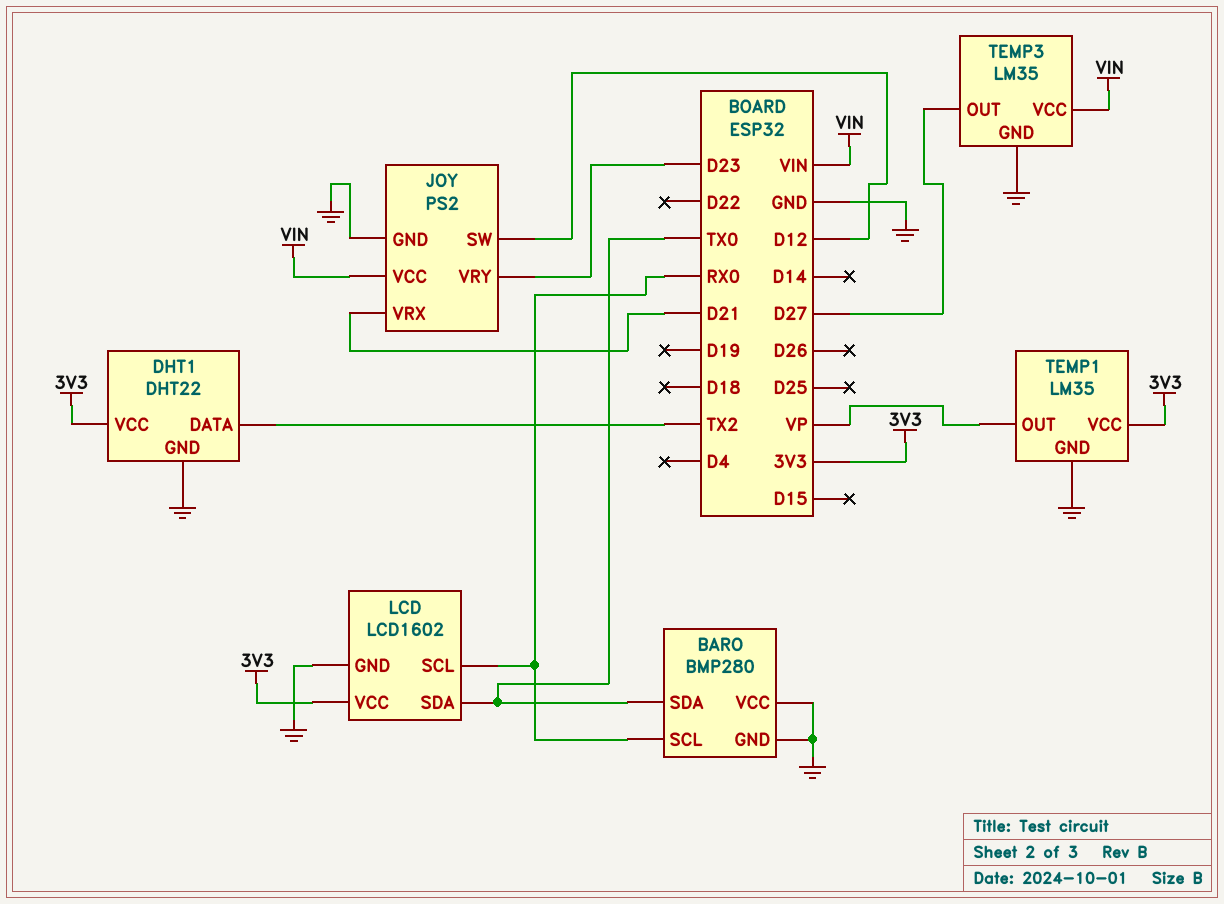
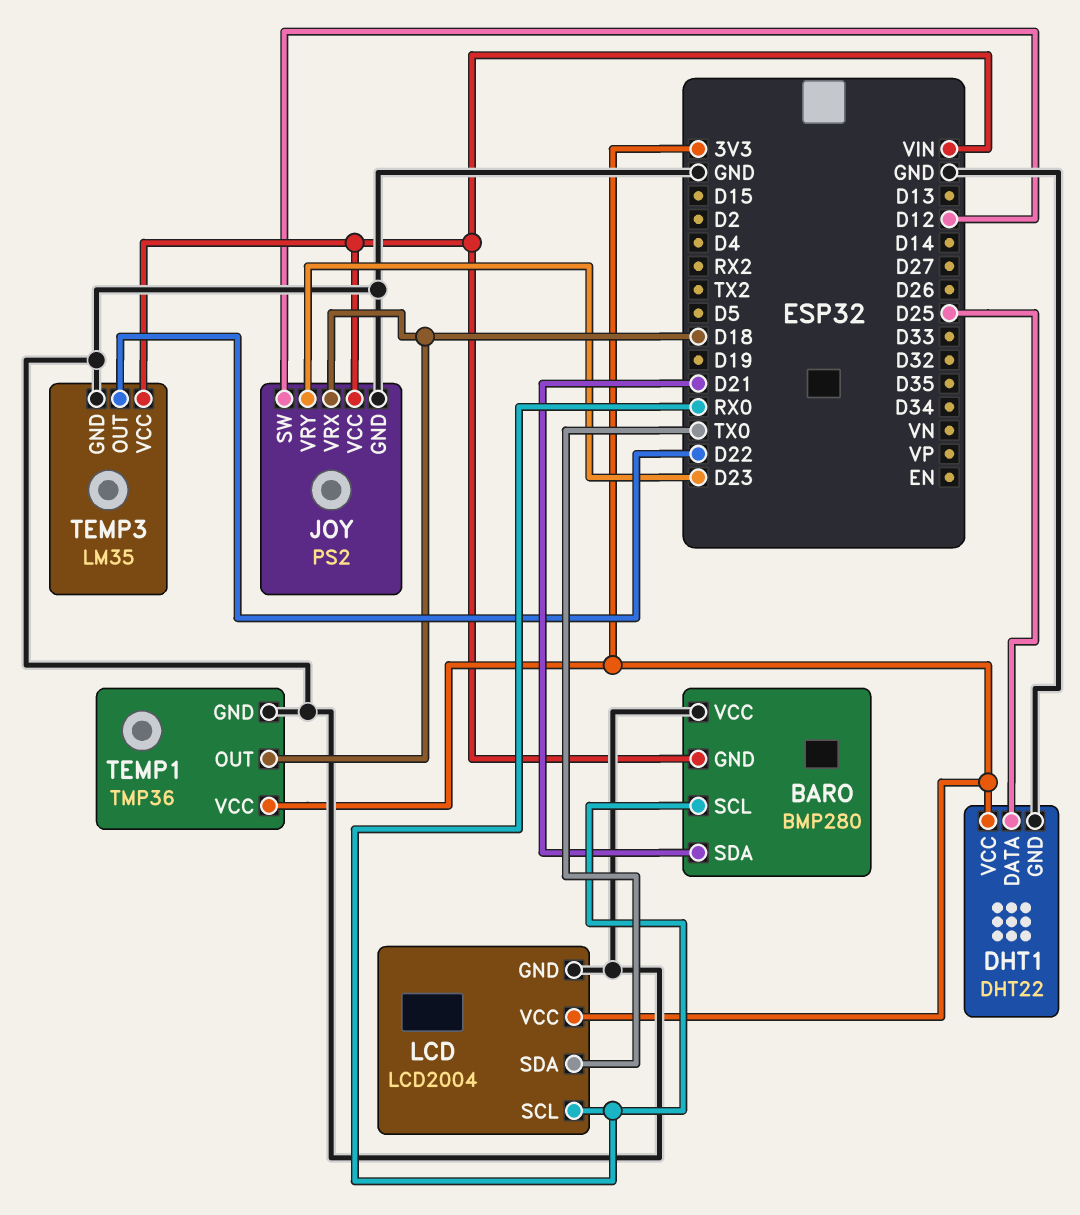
BARO pin GND: GND -> VIN
BARO pin SDA: TX0 -> D21
DHT1 pin DATA: TX2 -> D25
JOY pin VRX: D21 -> D18
LCD: LCD1602 -> LCD2004
TEMP1: LM35 -> TMP36
TEMP1 pin OUT: VP -> D18
TEMP3 pin OUT: D27 -> D22

